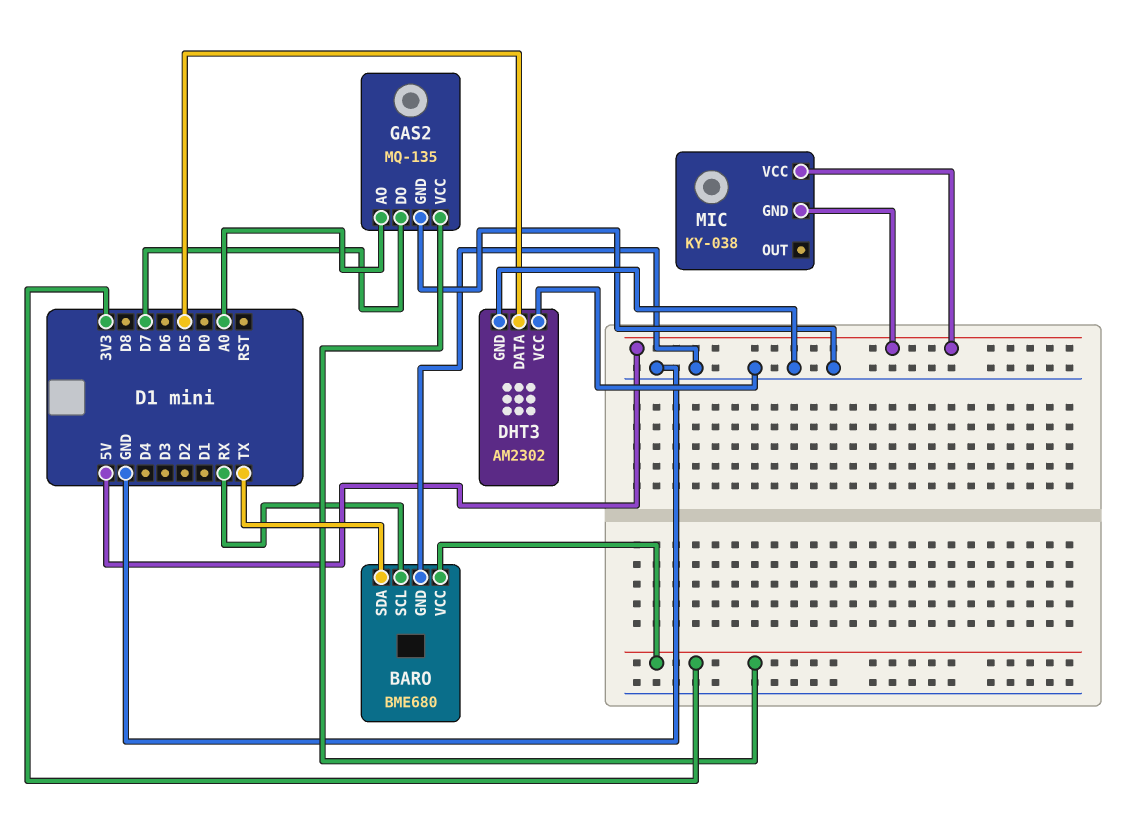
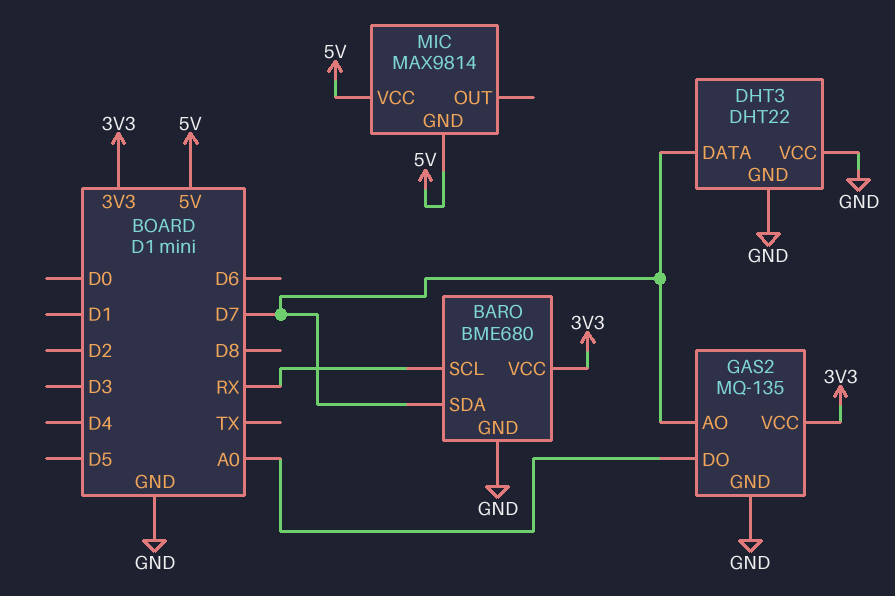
BARO pin SDA: TX -> D7
DHT3: AM2302 -> DHT22
DHT3 pin DATA: D5 -> D7
GAS2 pin AO: A0 -> D7
GAS2 pin DO: D7 -> A0
MIC: KY-038 -> MAX9814

